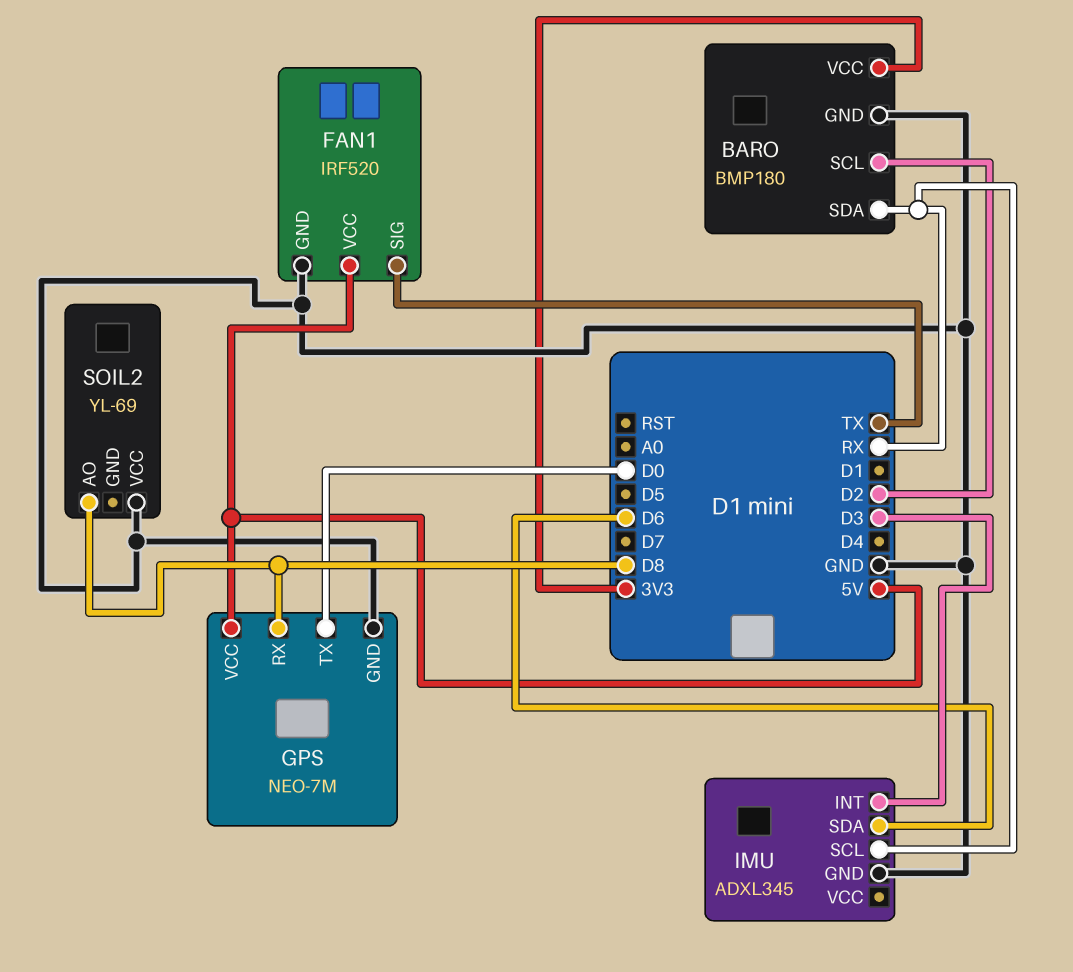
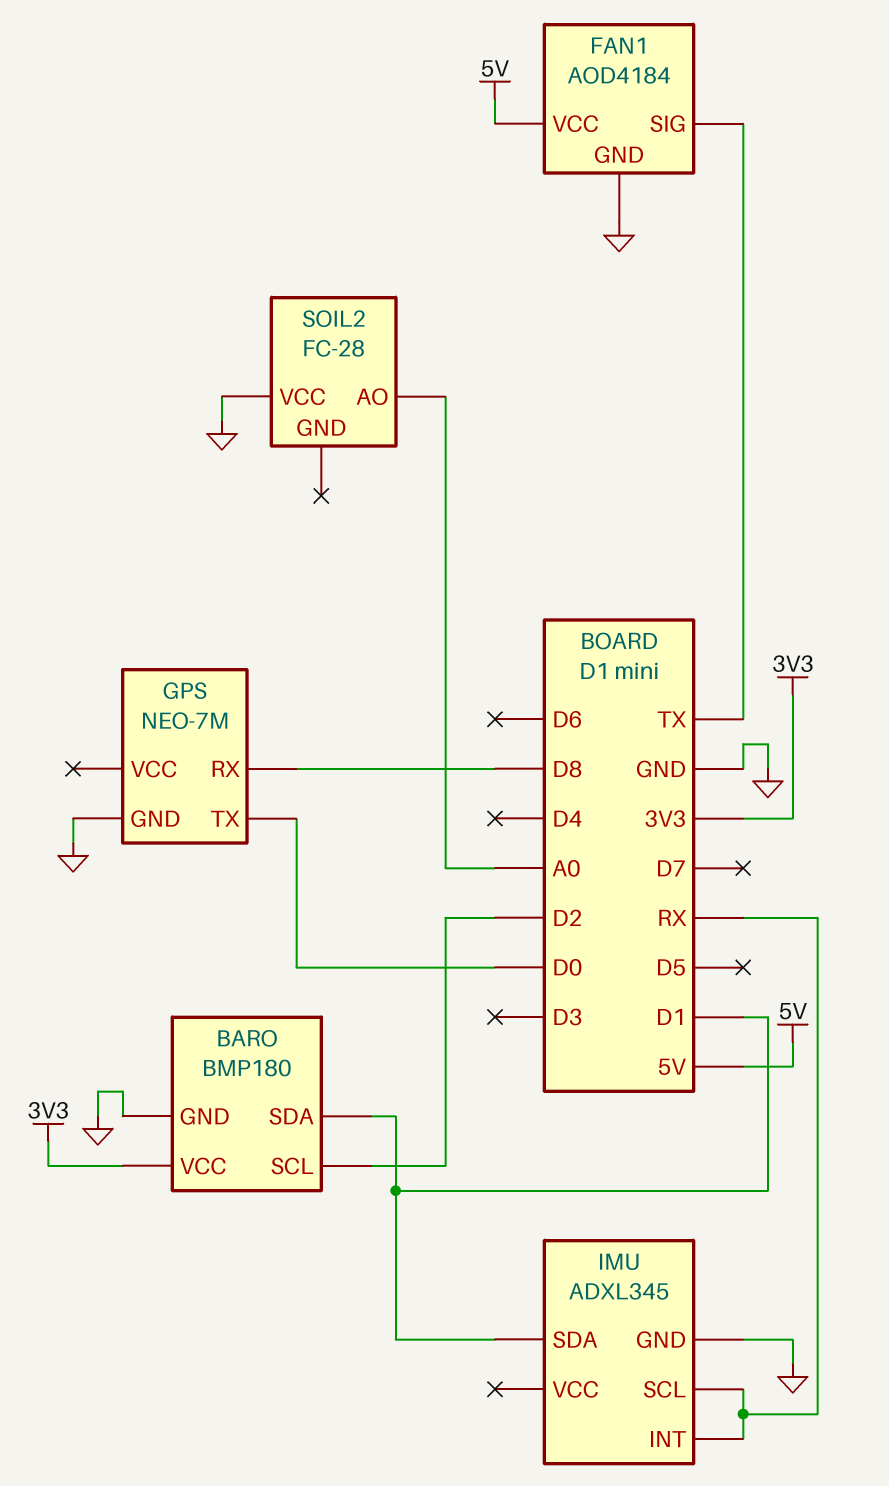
BARO pin SDA: RX -> D1
FAN1: IRF520 -> AOD4184
GPS pin VCC: 5V -> none
IMU pin INT: D3 -> RX
IMU pin SDA: D6 -> D1
SOIL2: YL-69 -> FC-28
SOIL2 pin AO: D8 -> A0

